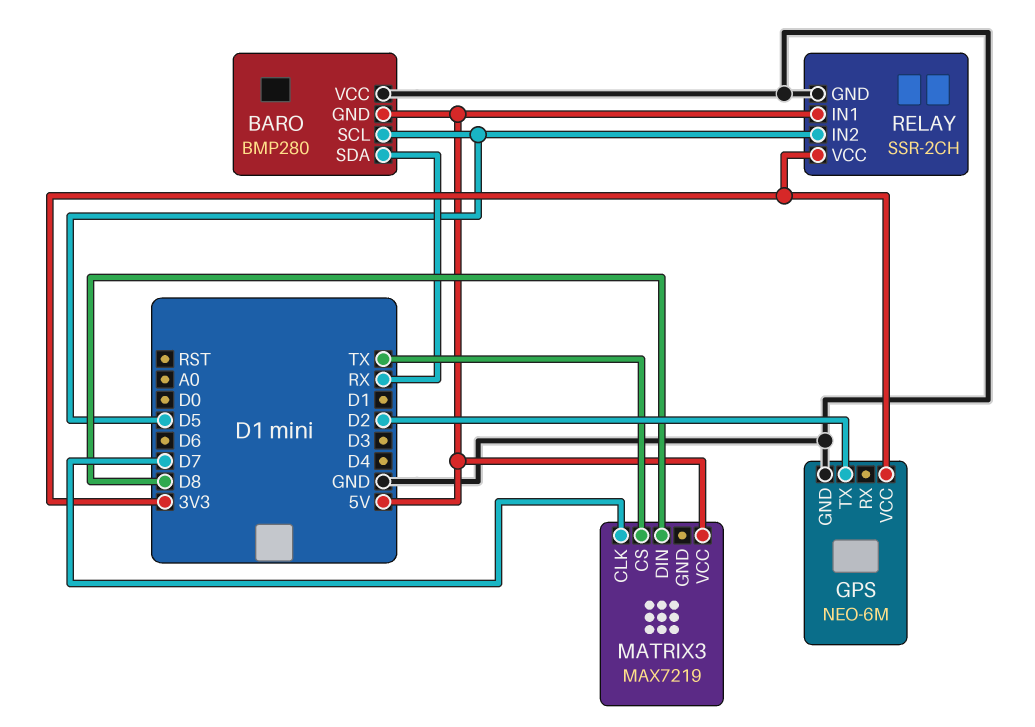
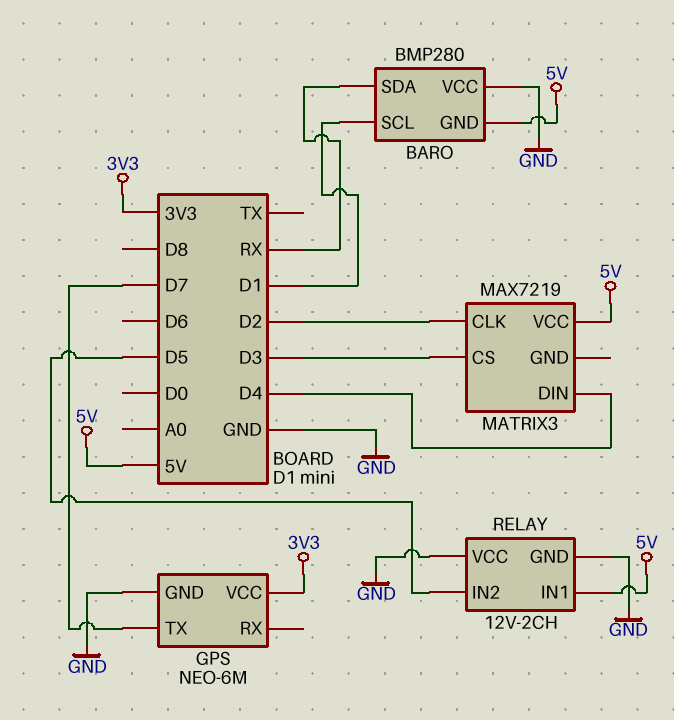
BARO pin SCL: D5 -> D1
GPS pin TX: D2 -> D7
MATRIX3 pin CLK: D7 -> D2
MATRIX3 pin CS: TX -> D3
MATRIX3 pin DIN: D8 -> D4
RELAY: SSR-2CH -> 12V-2CH
RELAY pin VCC: 3V3 -> GND

